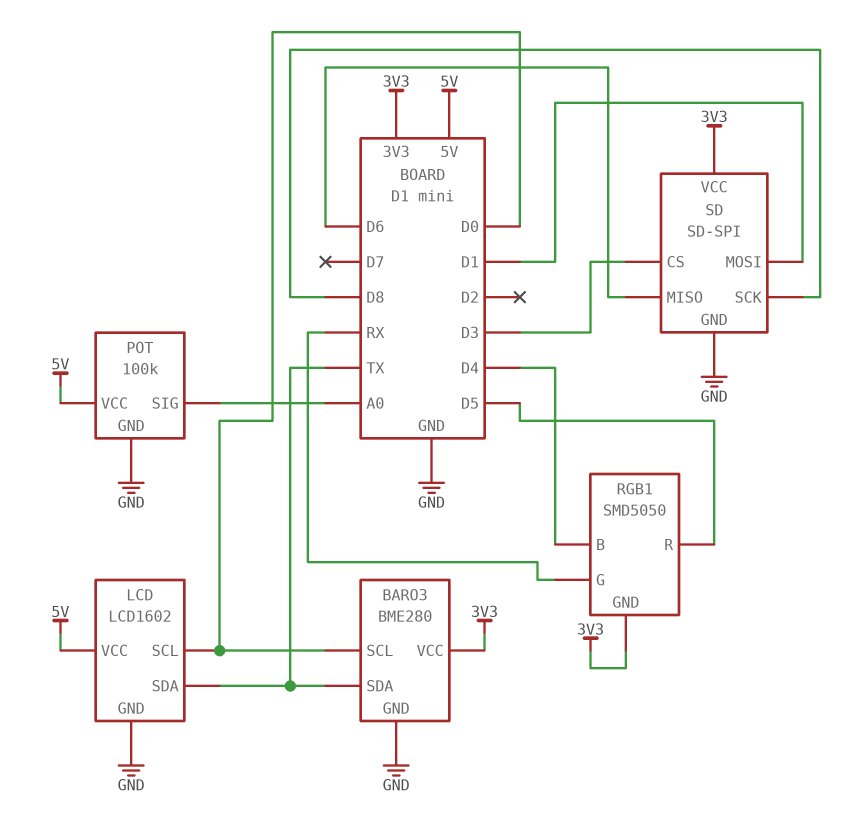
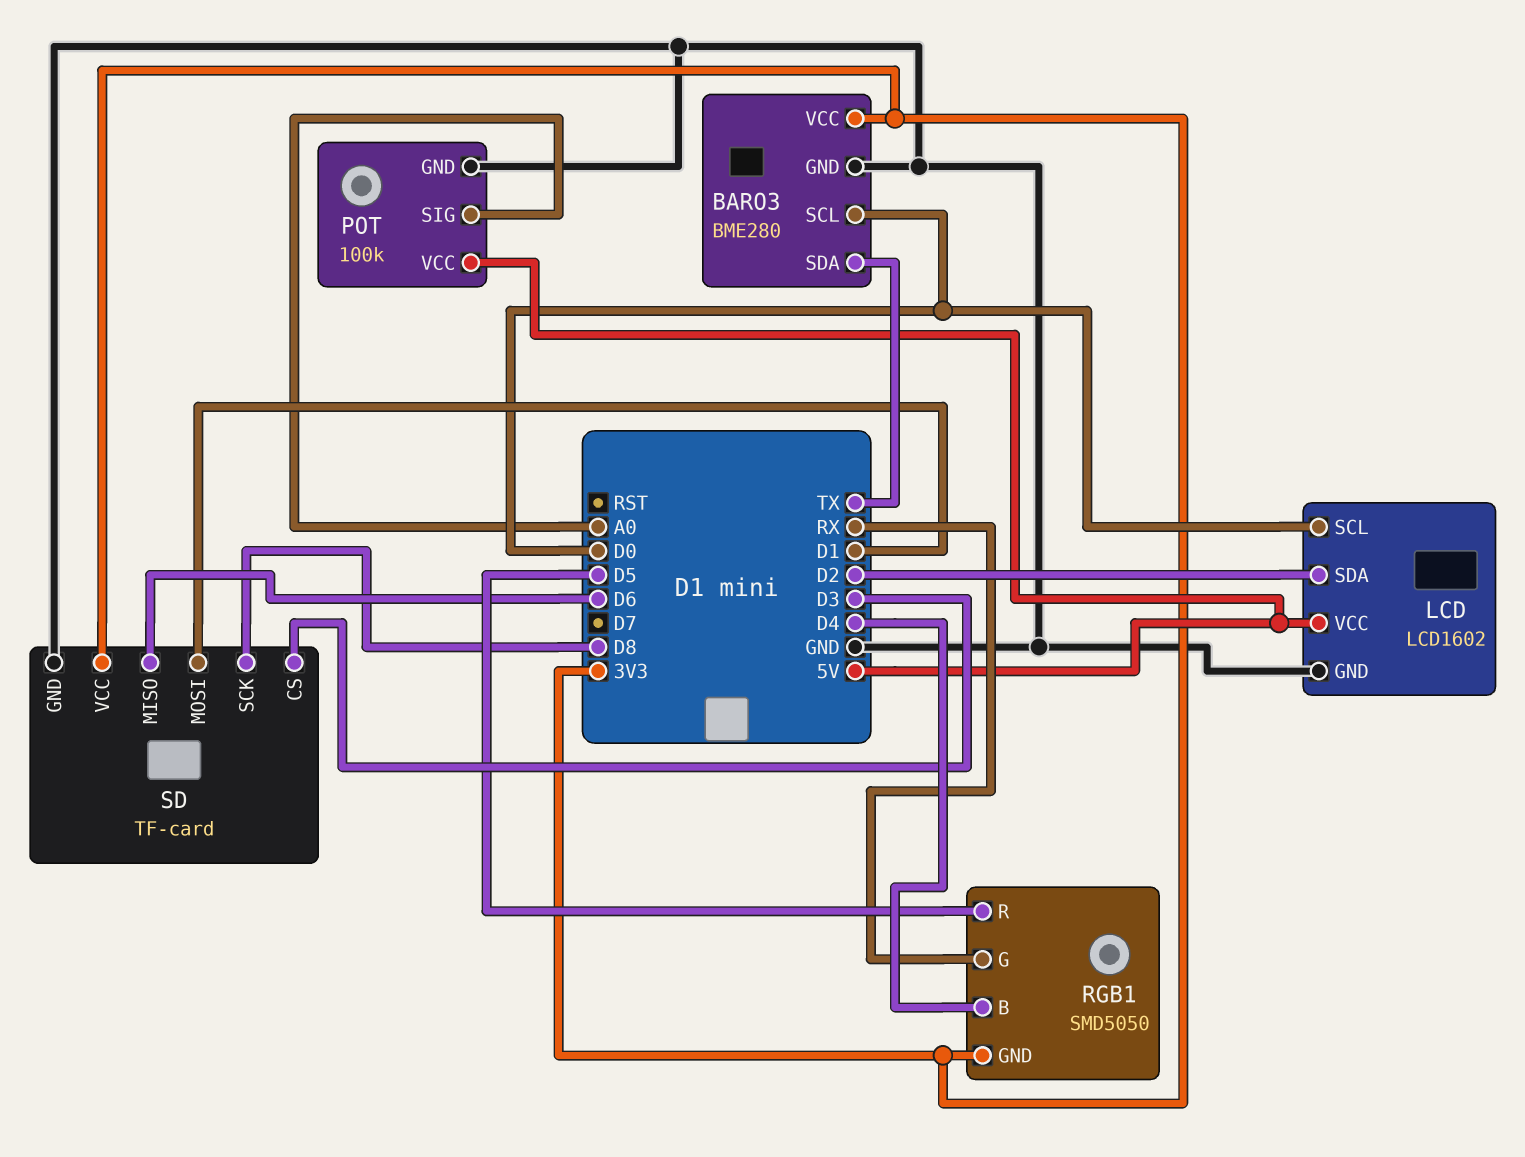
LCD pin SDA: TX -> D2
SD: SD-SPI -> TF-card

